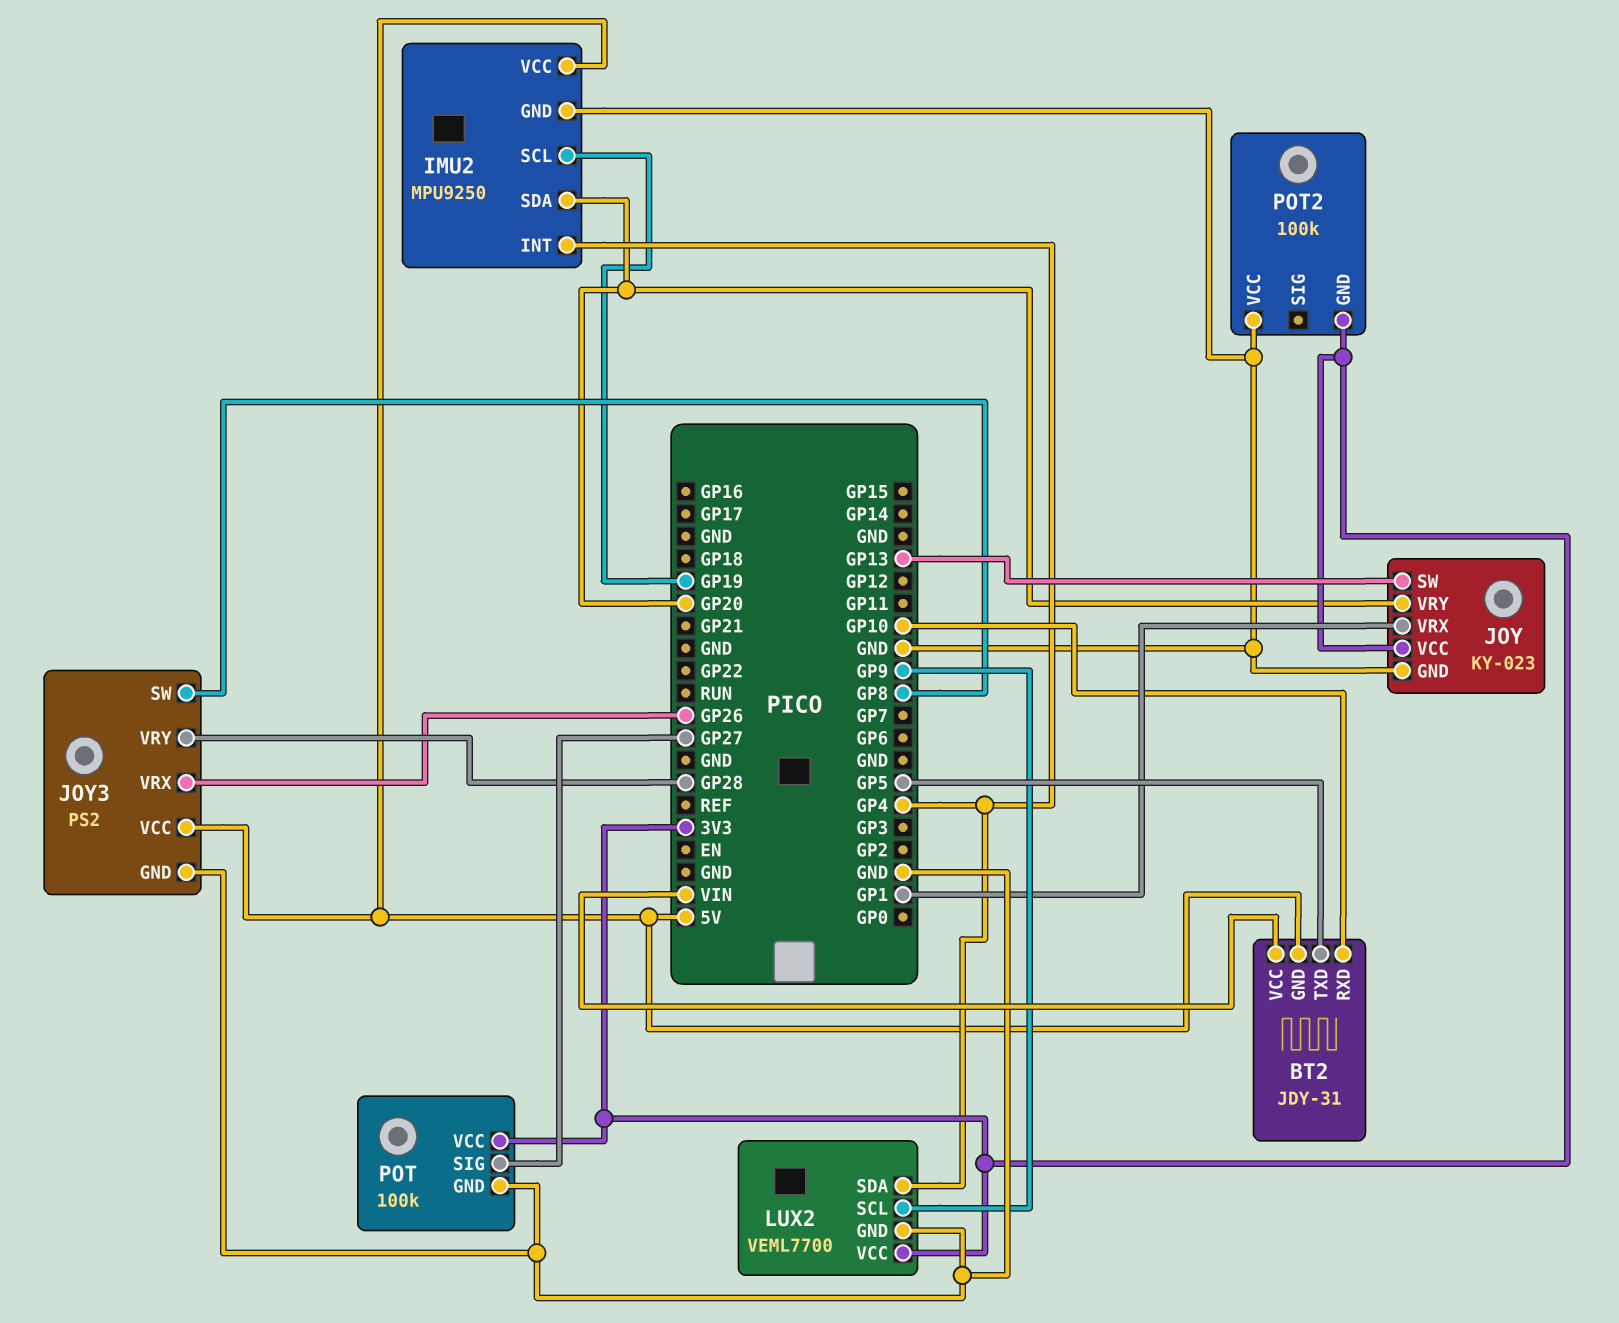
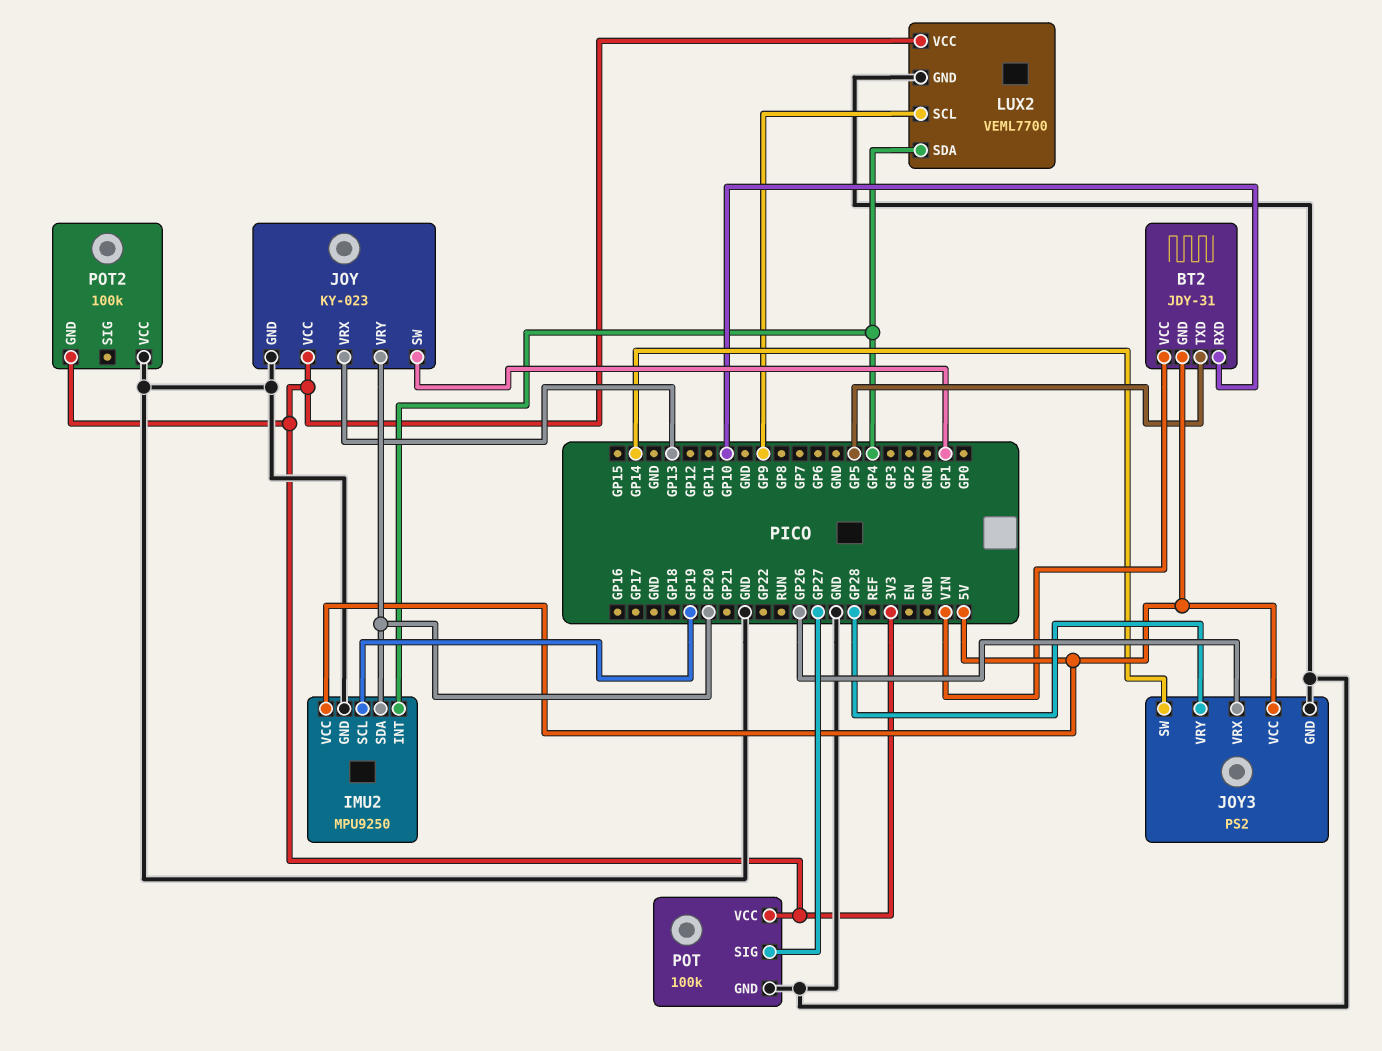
JOY pin SW: GP13 -> GP1
JOY pin VRX: GP1 -> GP13
JOY3 pin SW: GP8 -> GP14

